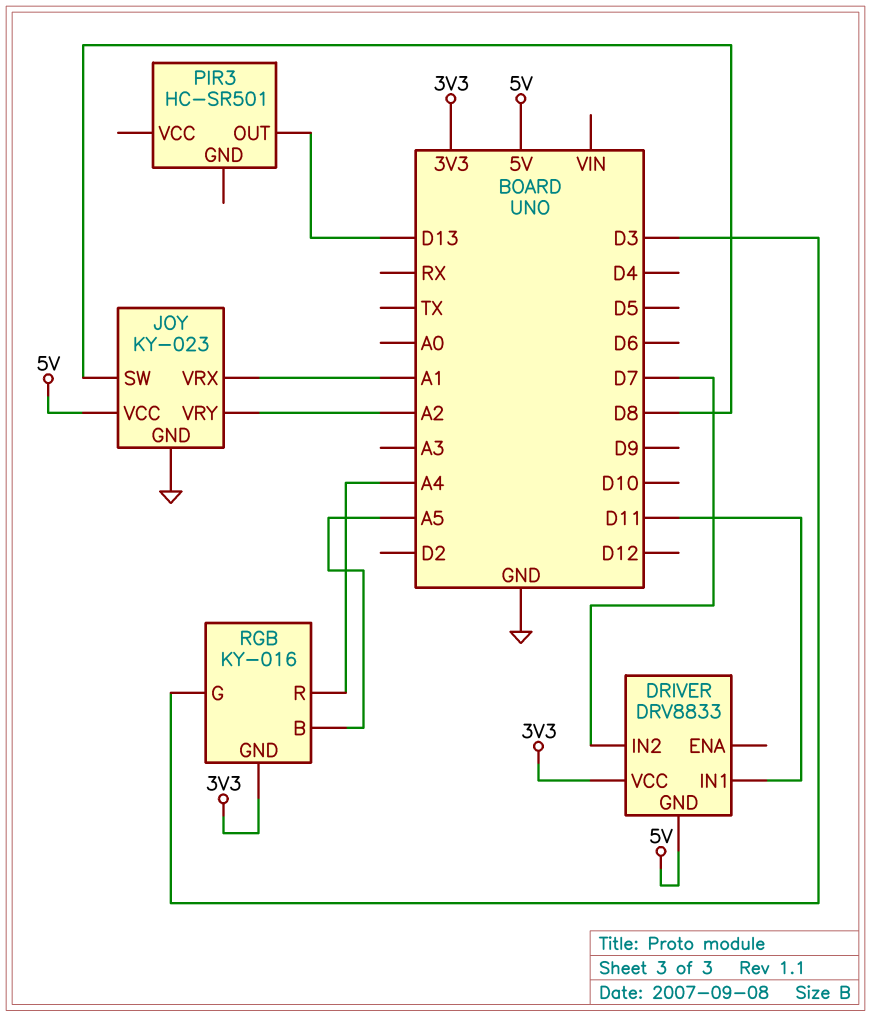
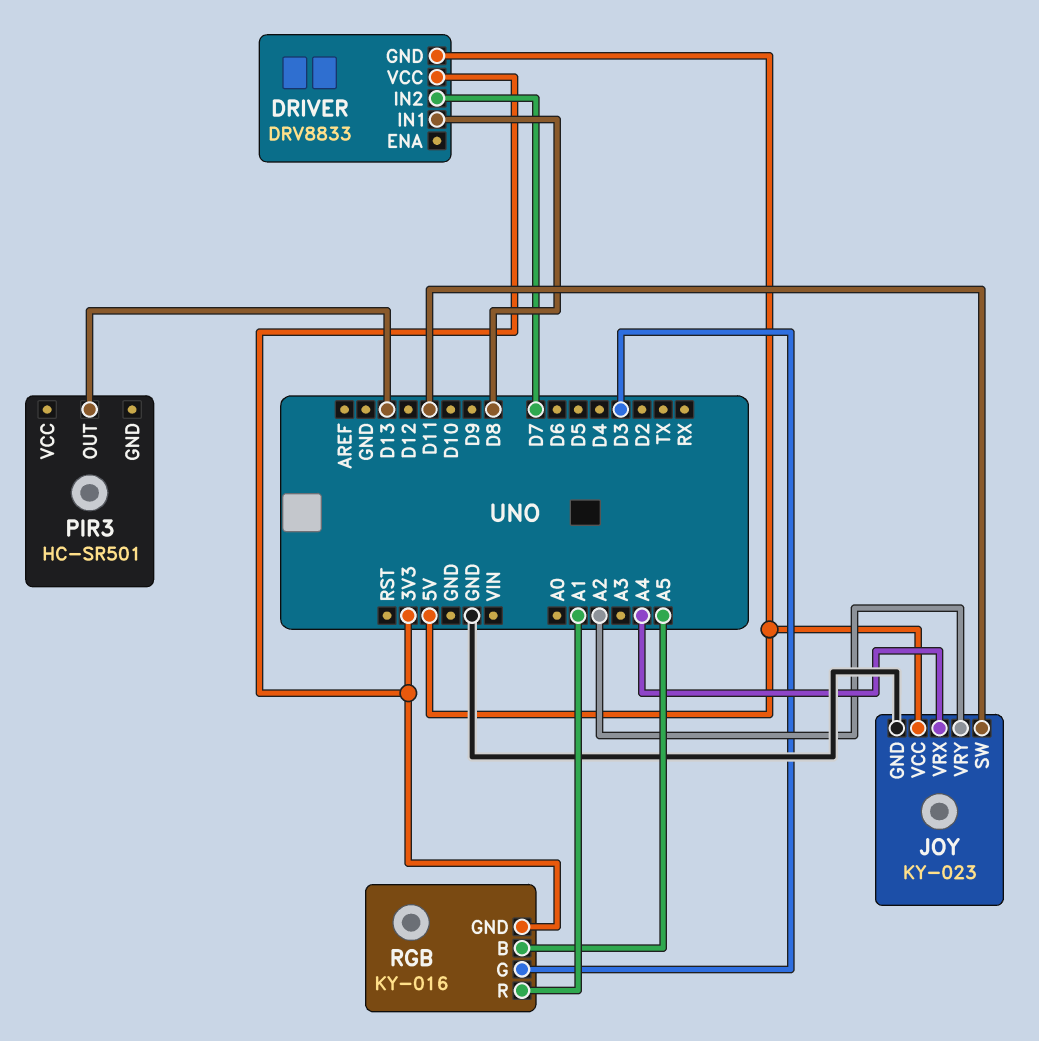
DRIVER pin IN1: D11 -> D8
JOY pin SW: D8 -> D11
JOY pin VRX: A1 -> A4
RGB pin R: A4 -> A1

